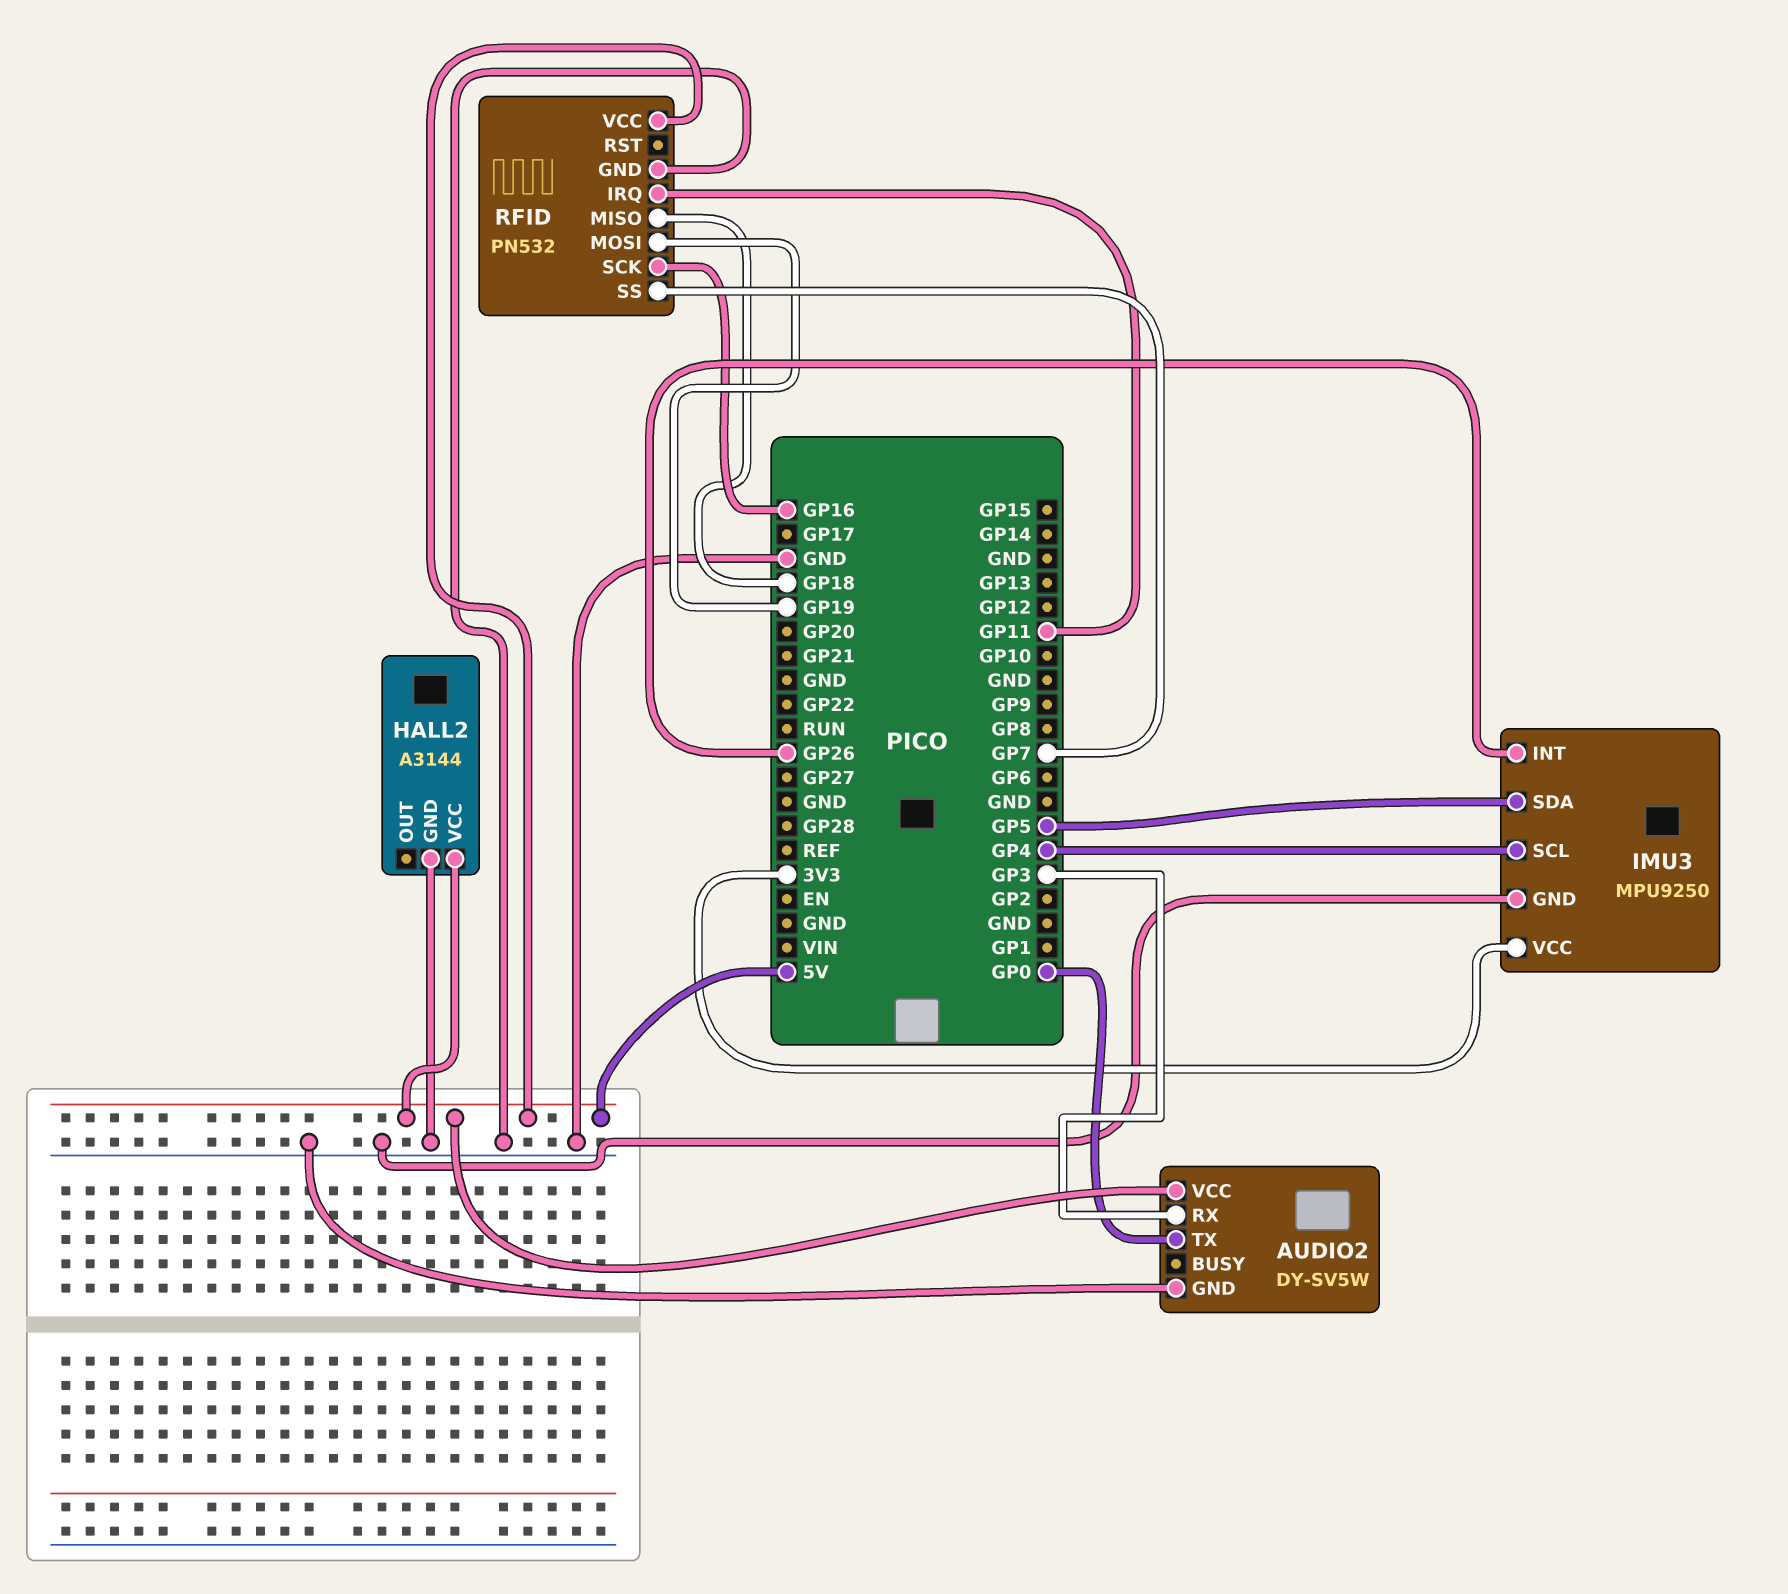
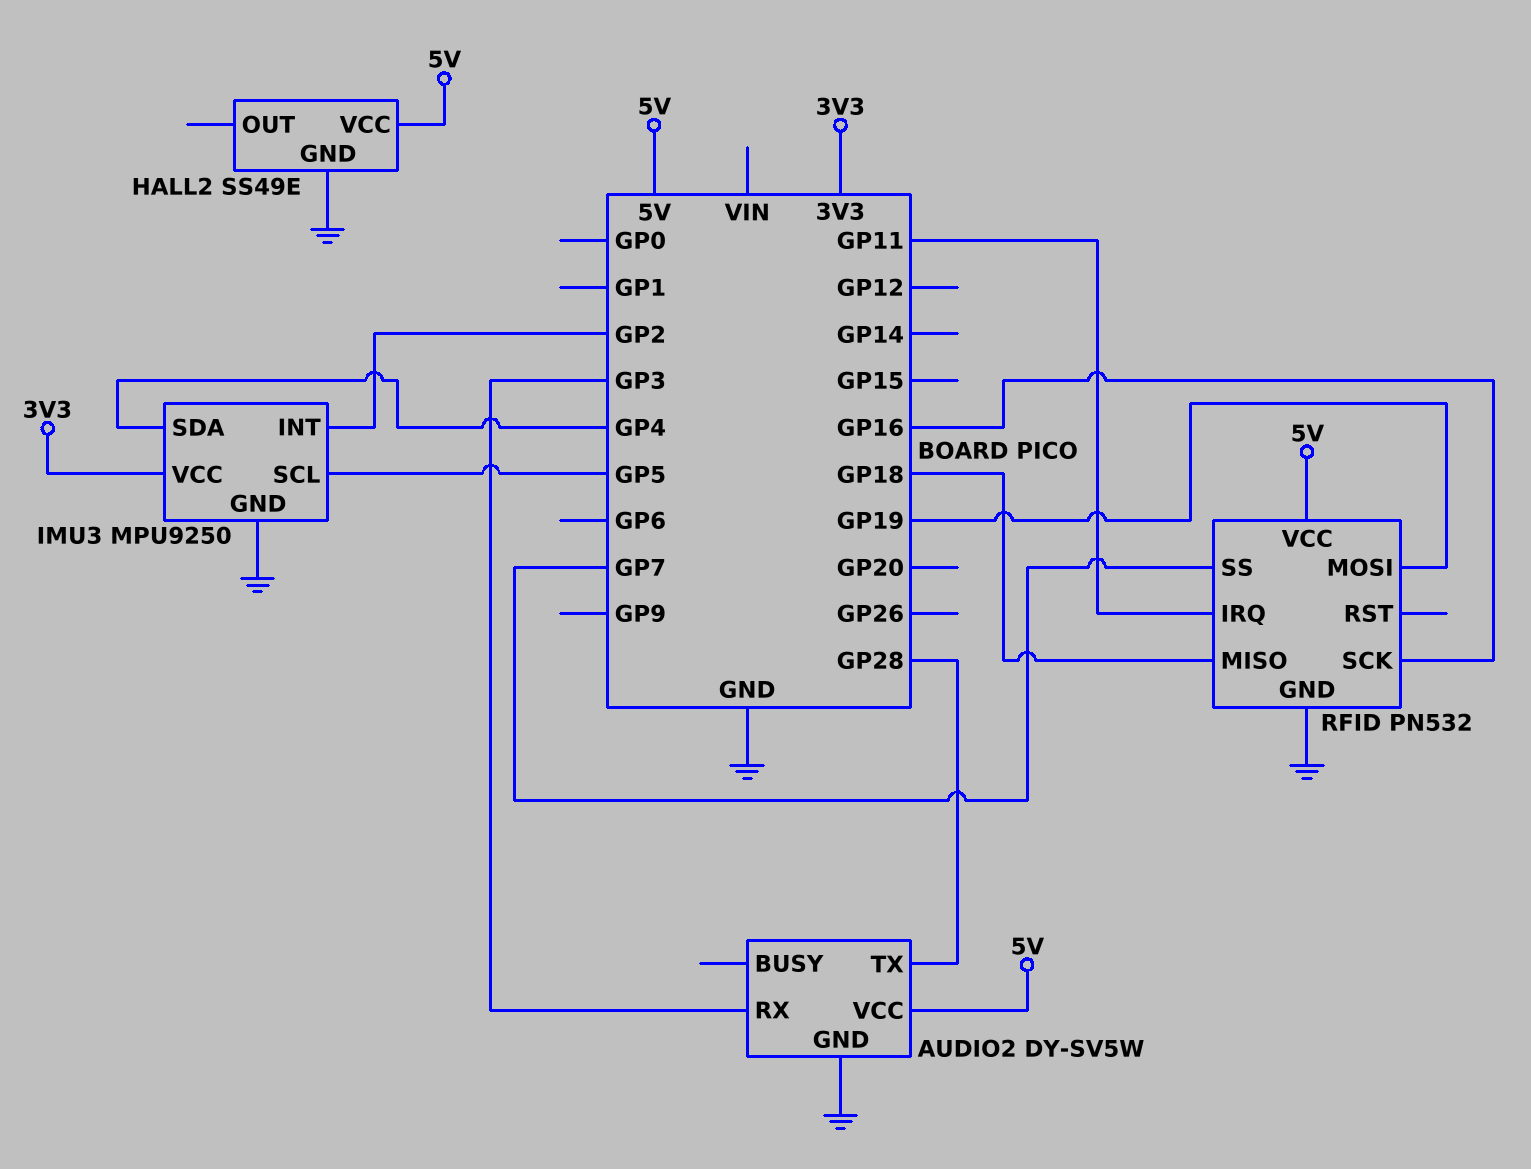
AUDIO2 pin TX: GP0 -> GP28
HALL2: A3144 -> SS49E
IMU3 pin INT: GP26 -> GP2
IMU3 pin SCL: GP4 -> GP5
IMU3 pin SDA: GP5 -> GP4

